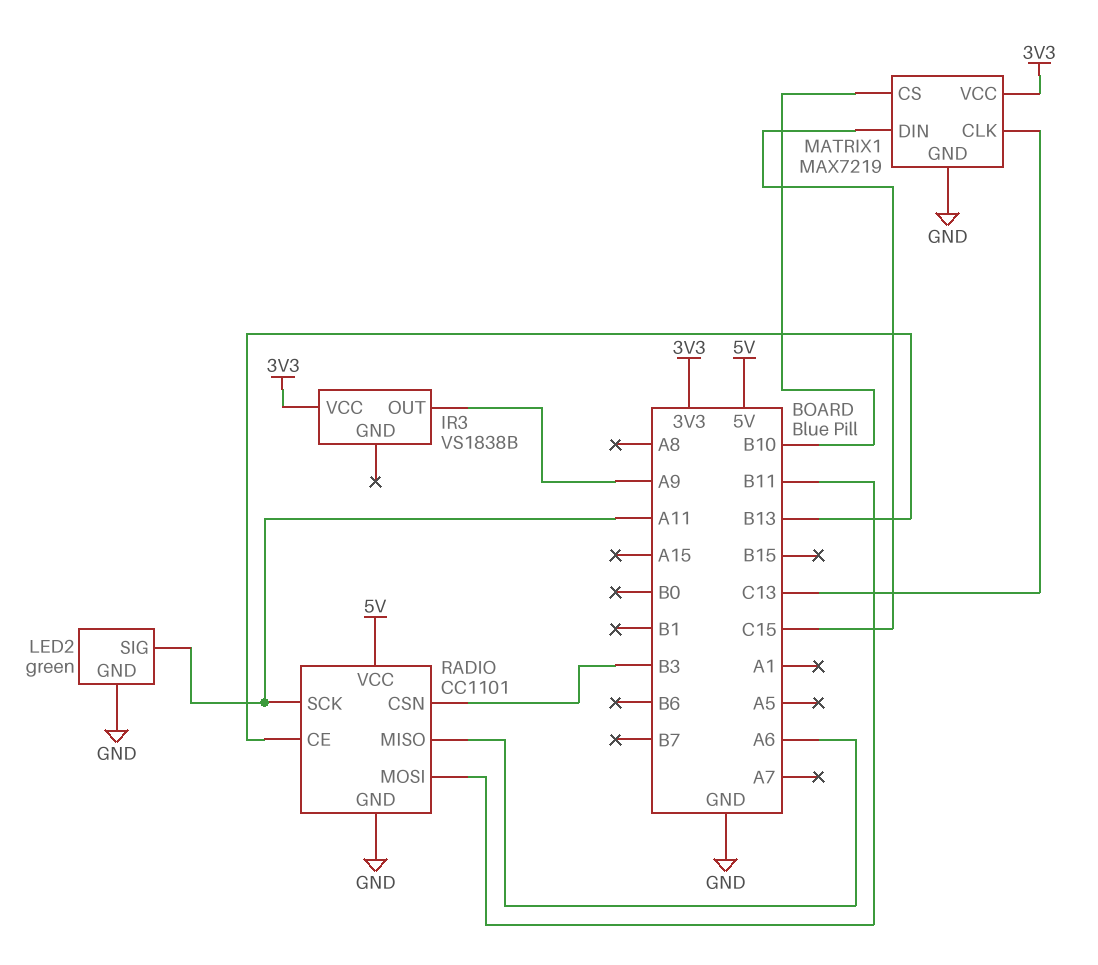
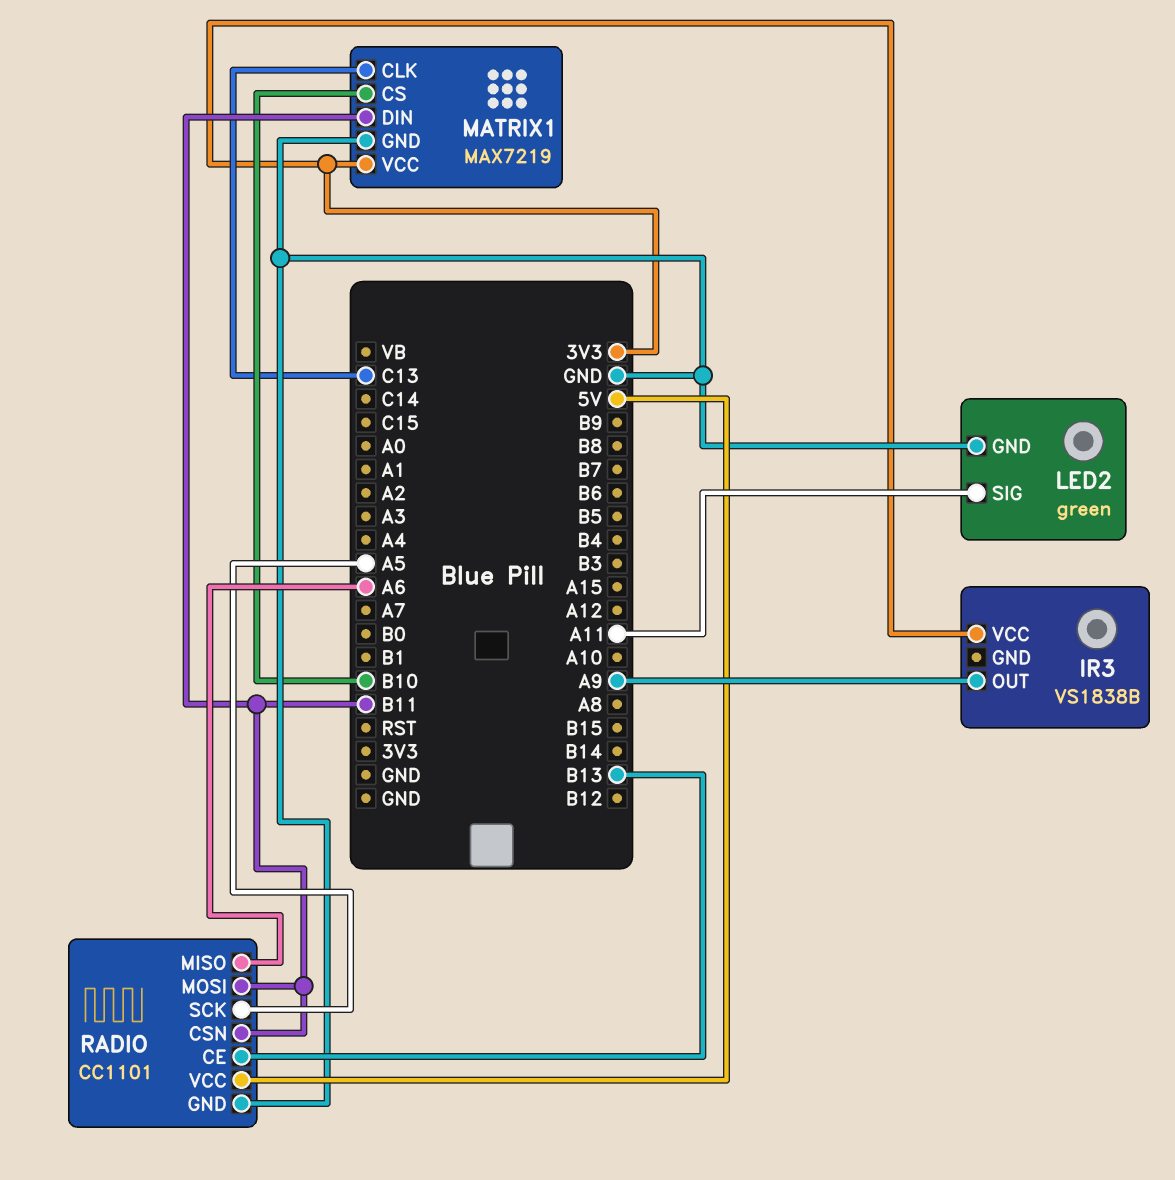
MATRIX1 pin DIN: C15 -> B11
RADIO pin CSN: B3 -> B11
RADIO pin SCK: A11 -> A5

